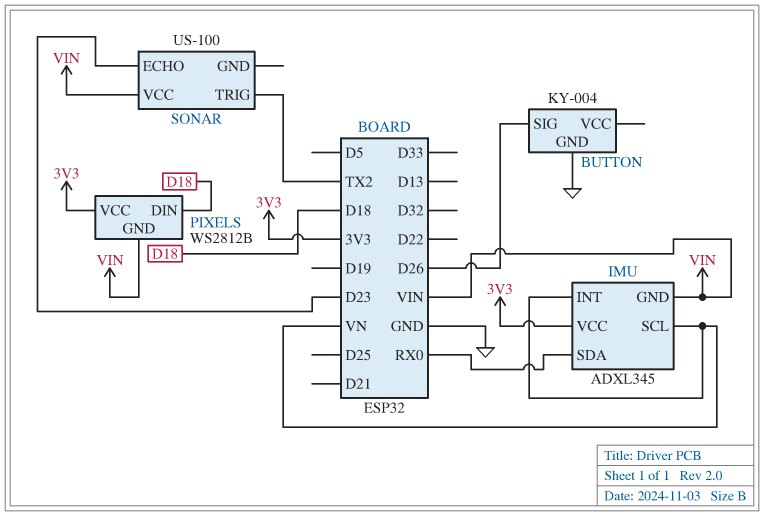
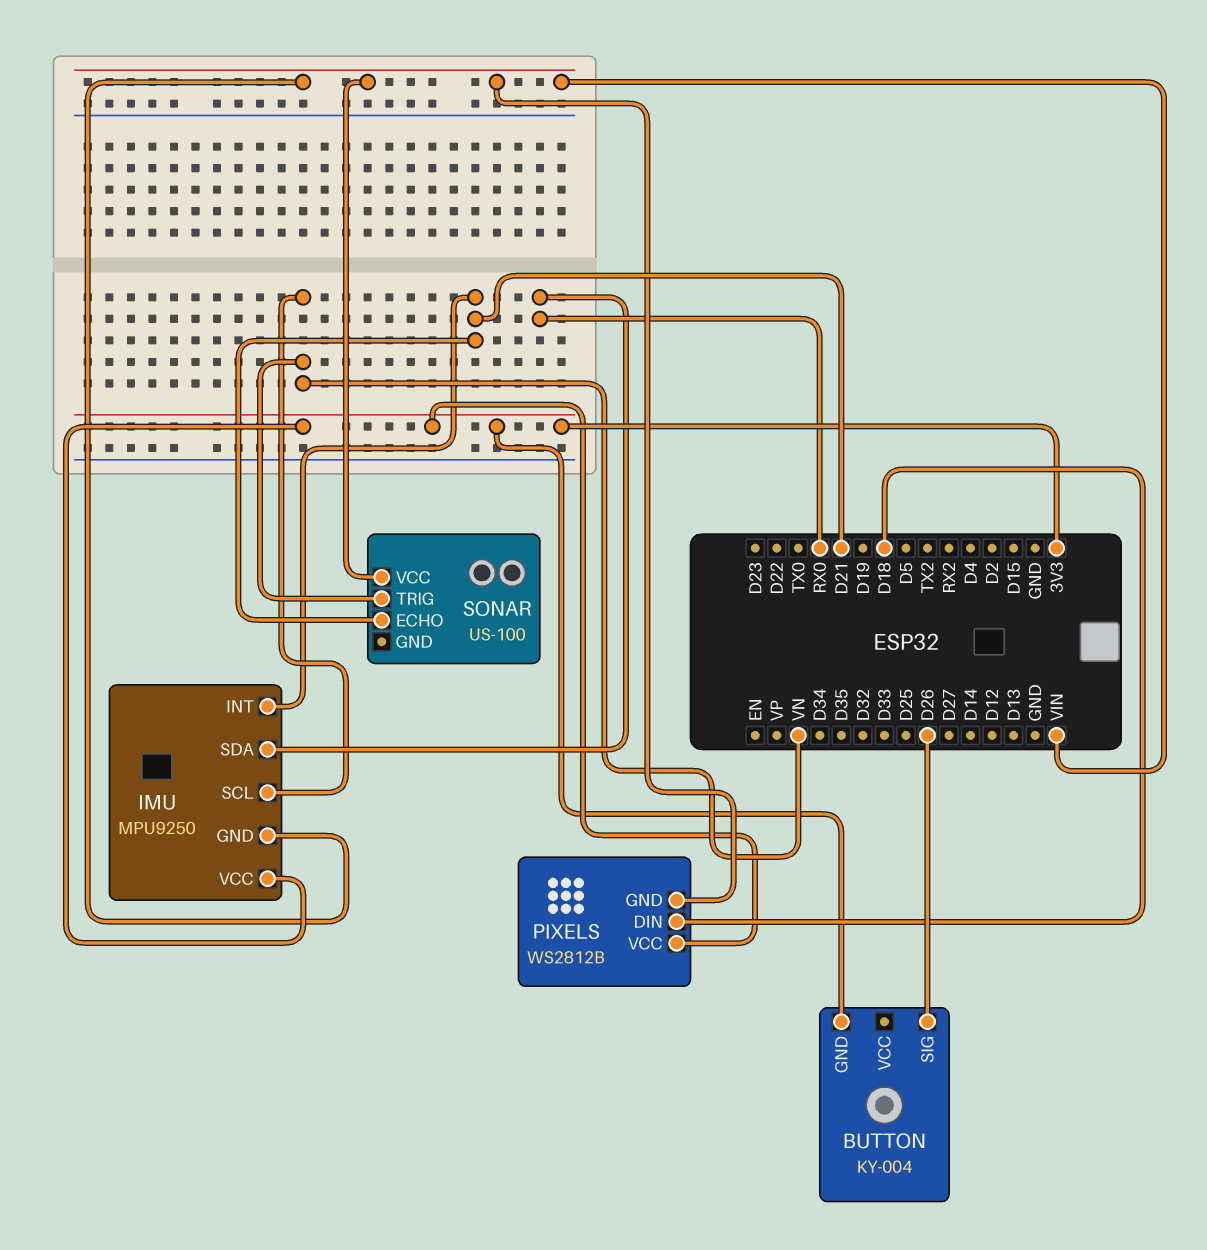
BUTTON pin GND: GND -> 3V3
IMU: ADXL345 -> MPU9250
IMU pin INT: VN -> D21
SONAR pin ECHO: D23 -> D21
SONAR pin TRIG: TX2 -> VN

